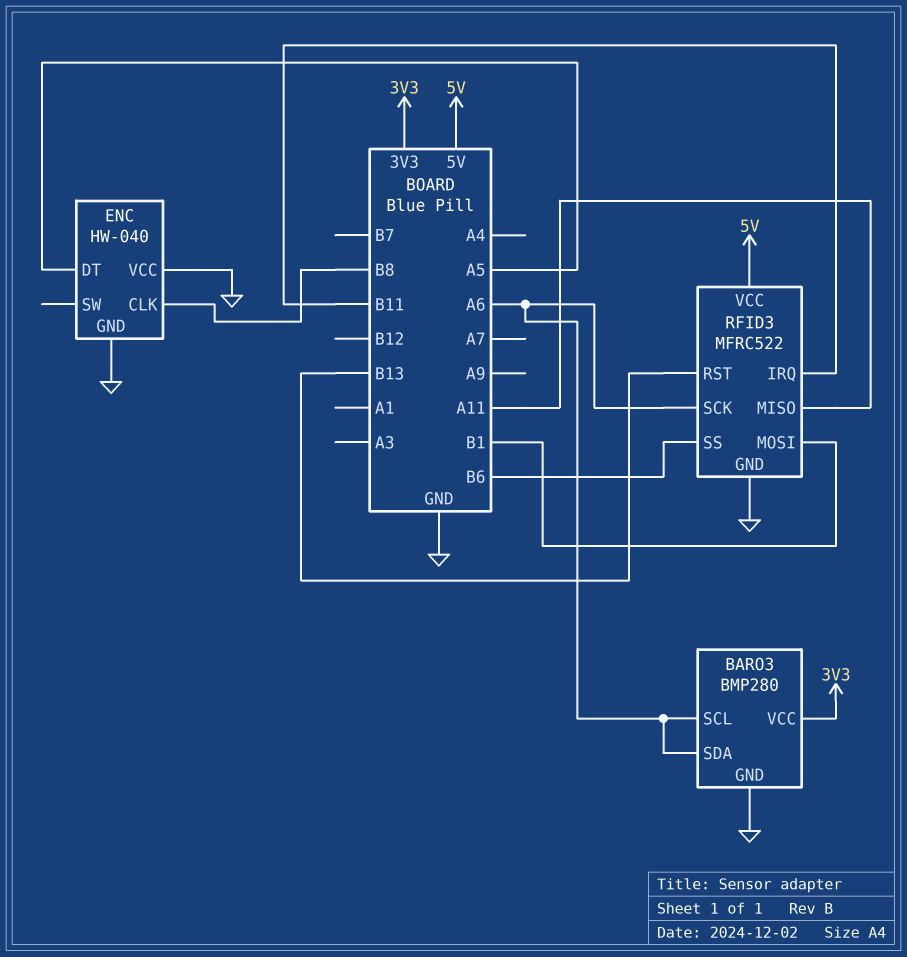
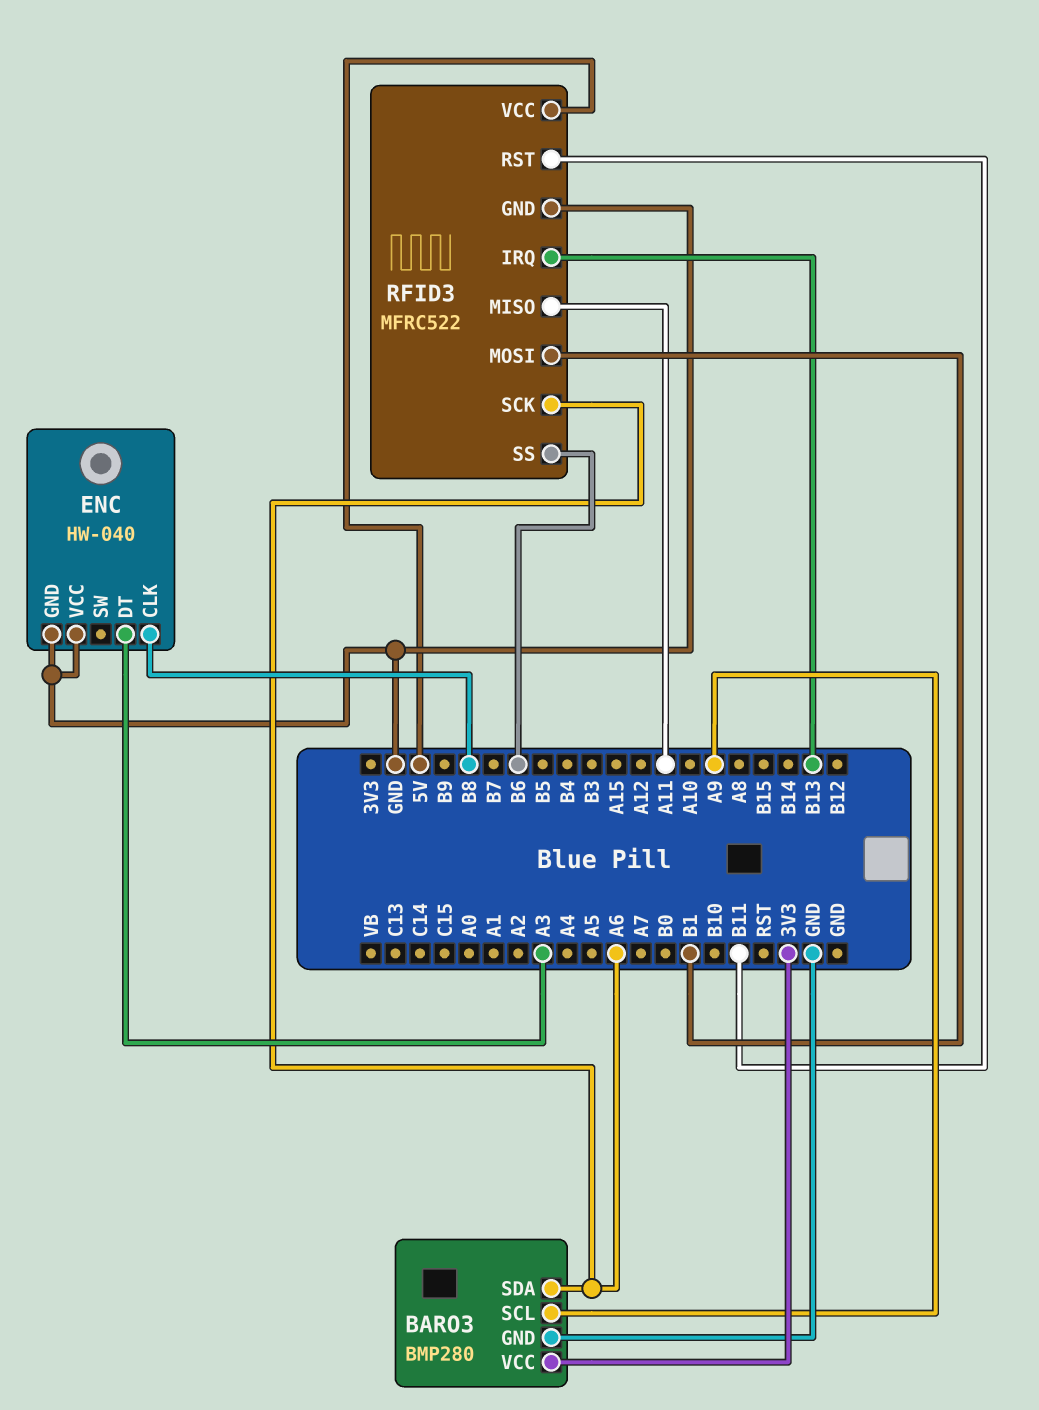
BARO3 pin SCL: A6 -> A9
ENC pin DT: A5 -> A3
RFID3 pin IRQ: B11 -> B13
RFID3 pin RST: B13 -> B11

